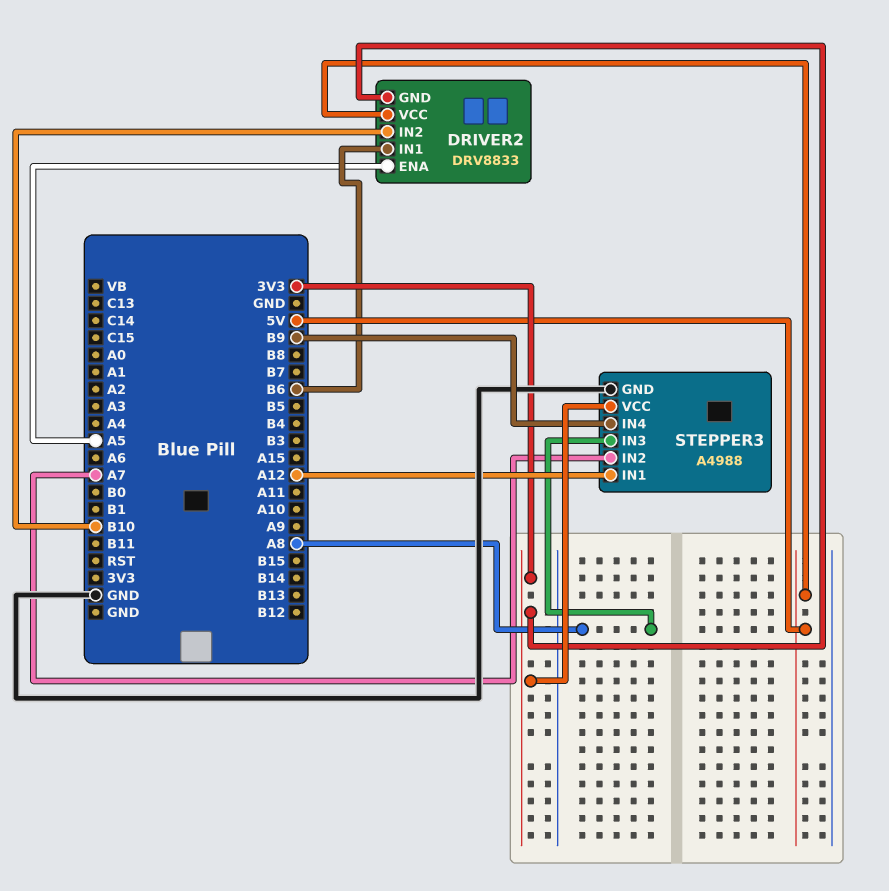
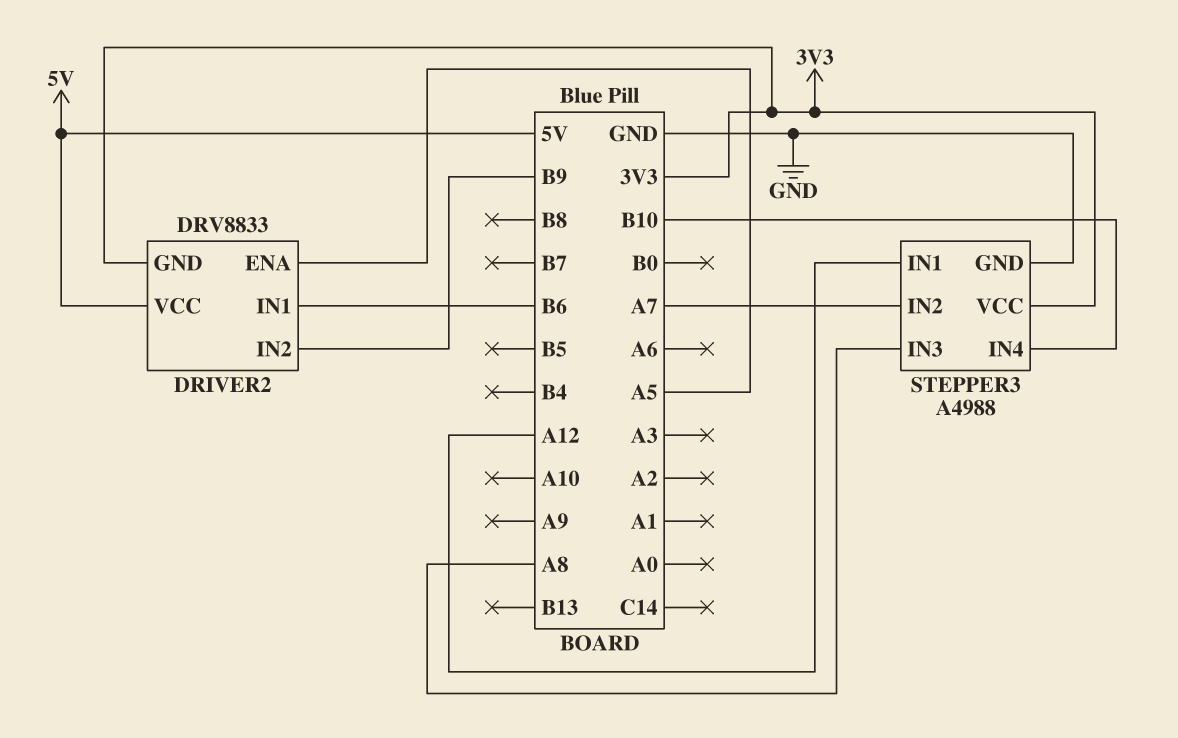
DRIVER2 pin IN2: B10 -> B9
STEPPER3 pin IN4: B9 -> B10

